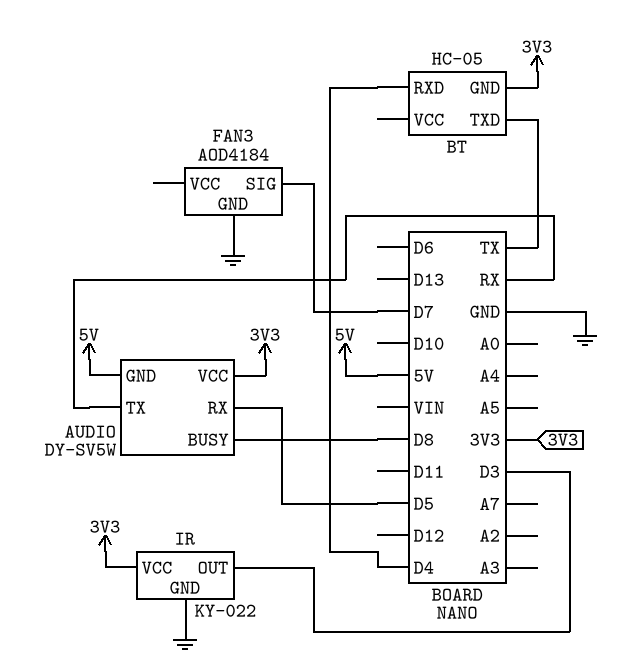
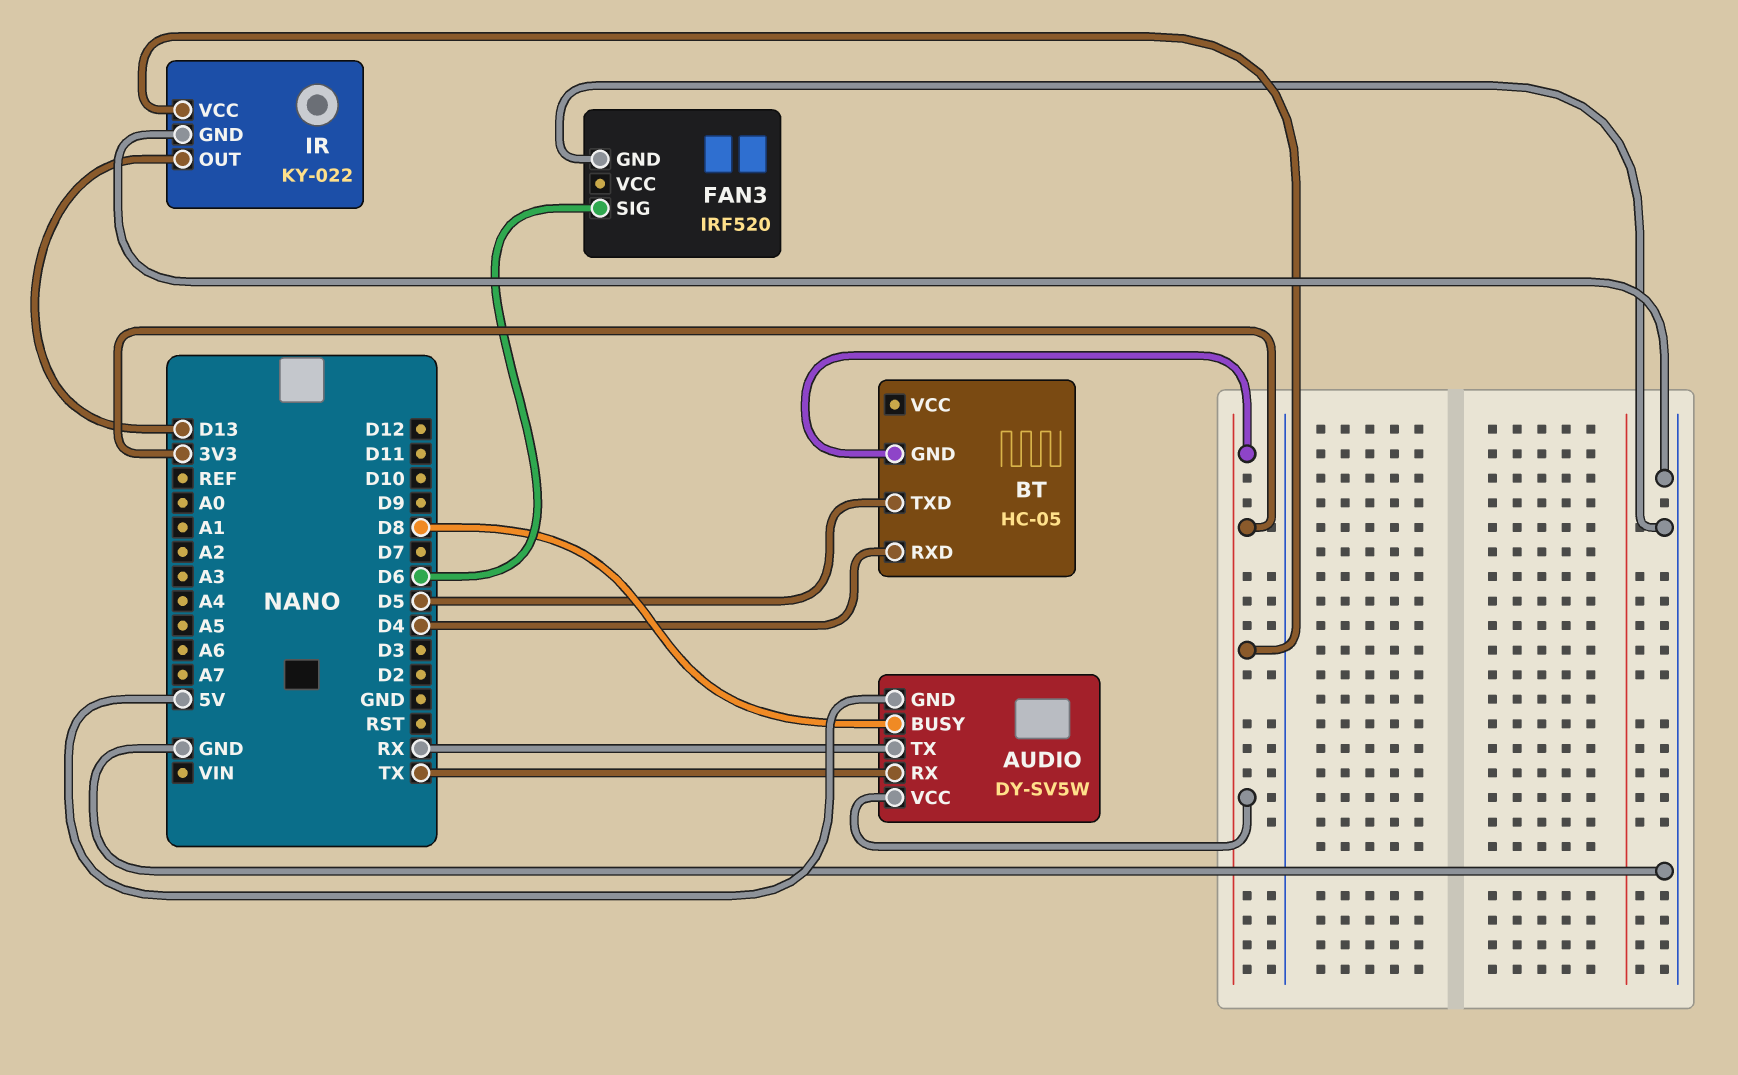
AUDIO pin RX: D5 -> TX
BT pin TXD: TX -> D5
FAN3: AOD4184 -> IRF520
FAN3 pin SIG: D7 -> D6
IR pin OUT: D3 -> D13

